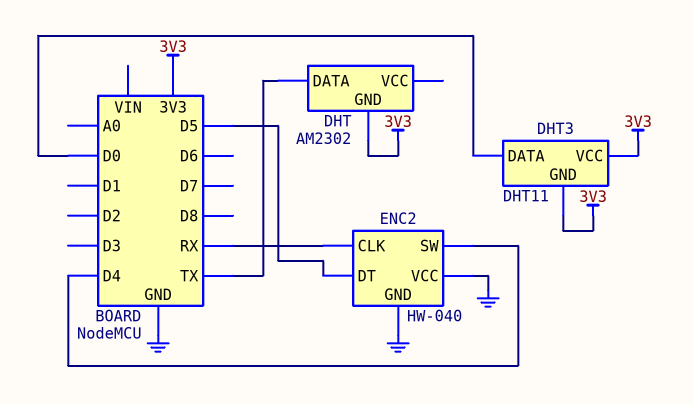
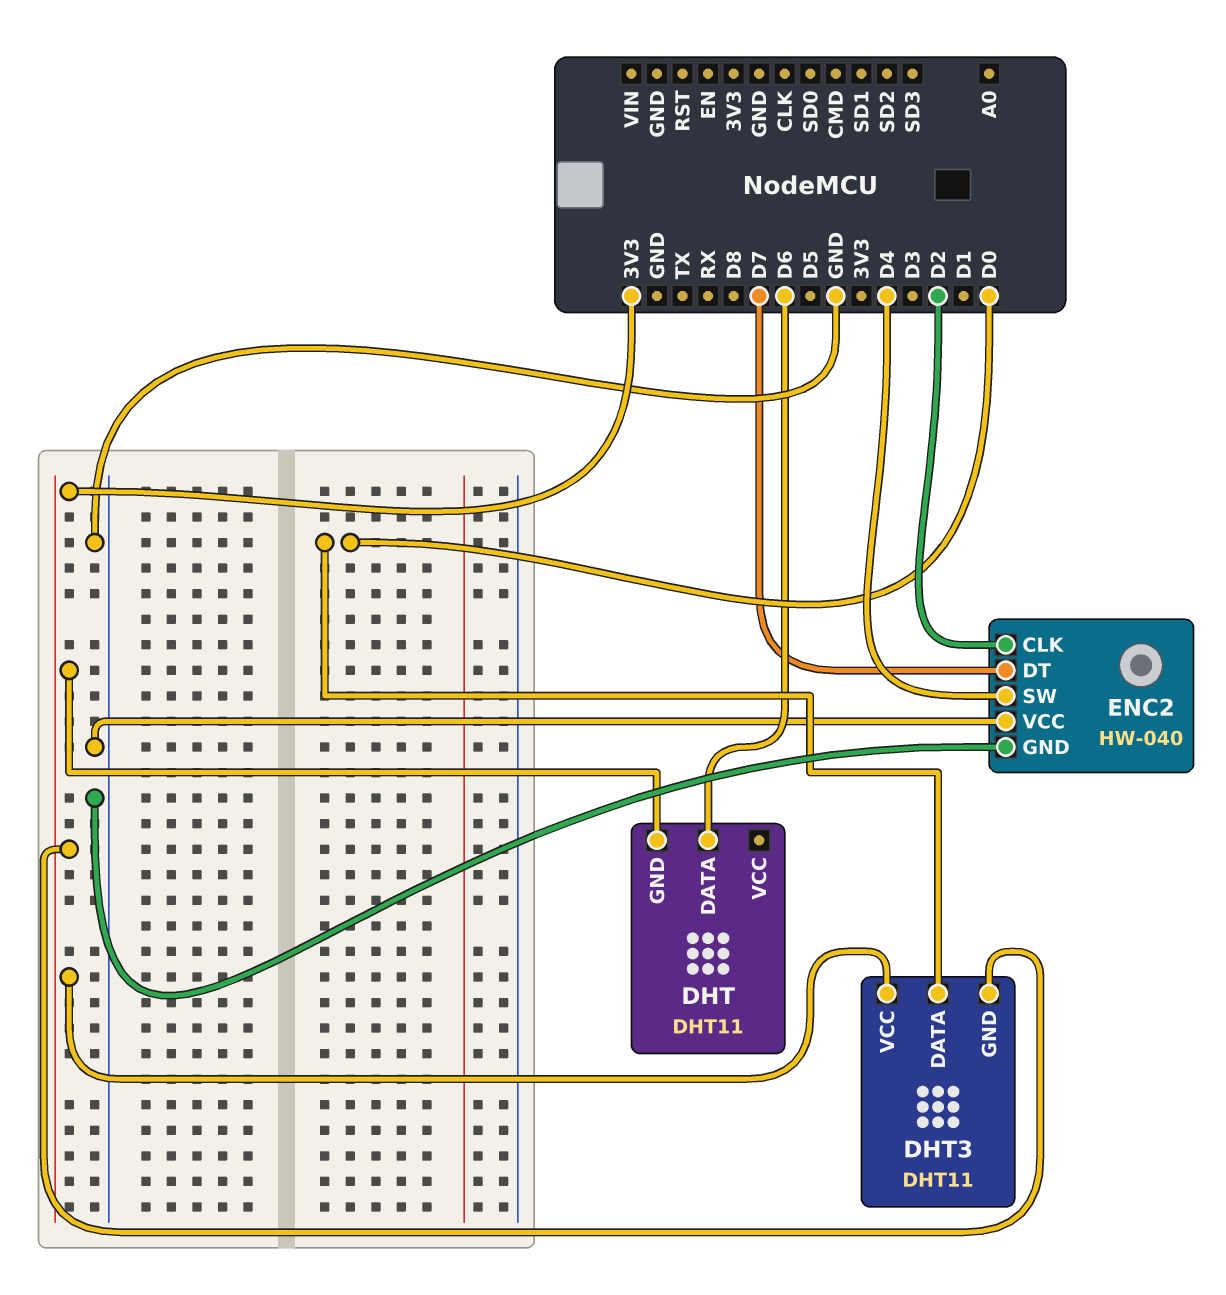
DHT: AM2302 -> DHT11
DHT pin DATA: TX -> D6
ENC2 pin CLK: RX -> D2
ENC2 pin DT: D5 -> D7

